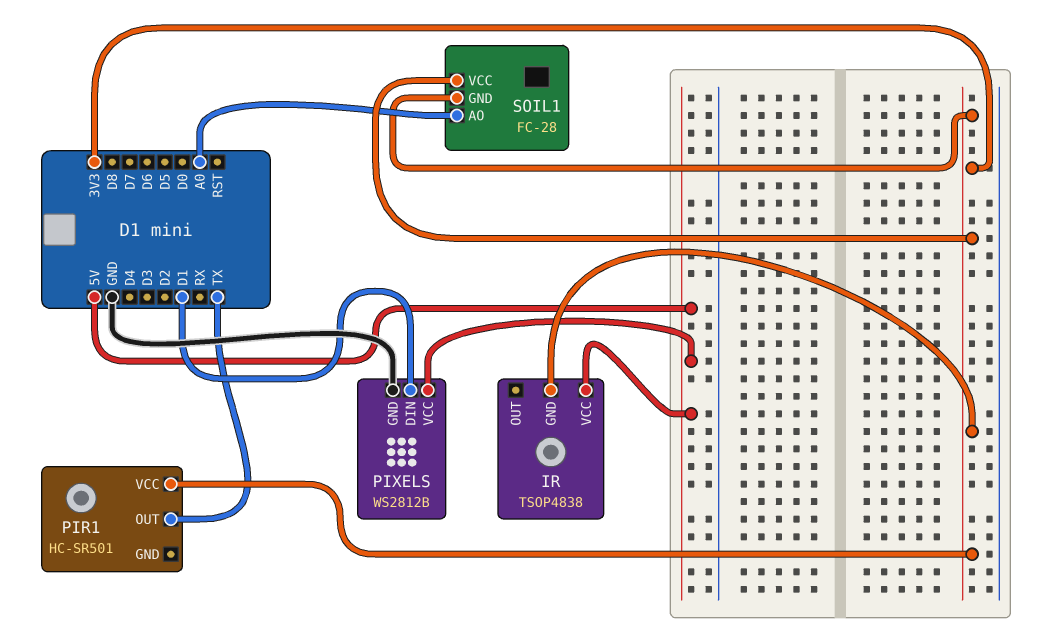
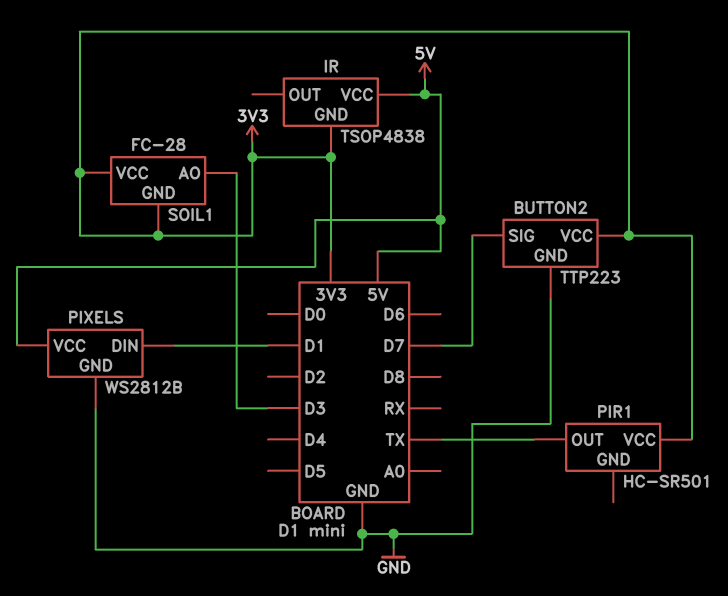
BUTTON2: none -> TTP223
BUTTON2 pin GND: none -> GND
BUTTON2 pin SIG: none -> D7
BUTTON2 pin VCC: none -> 3V3
SOIL1 pin AO: A0 -> D3

